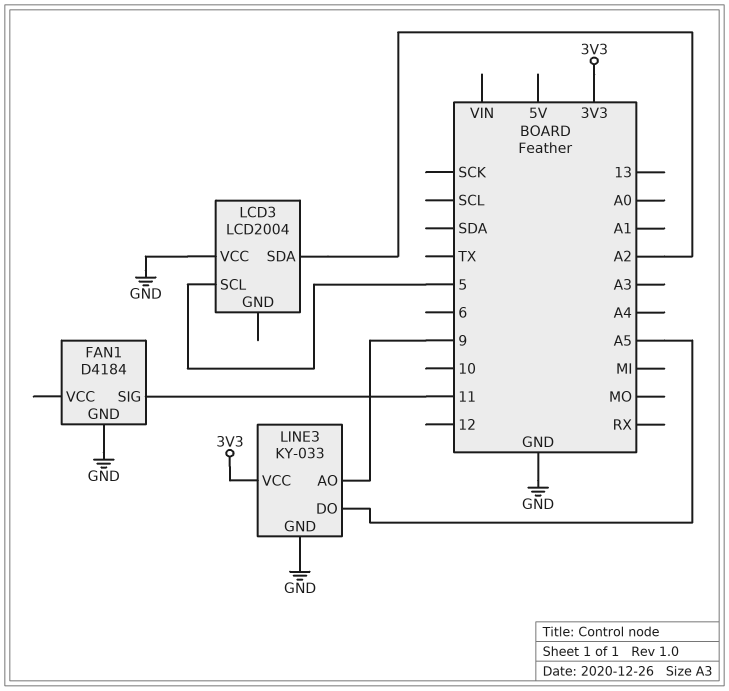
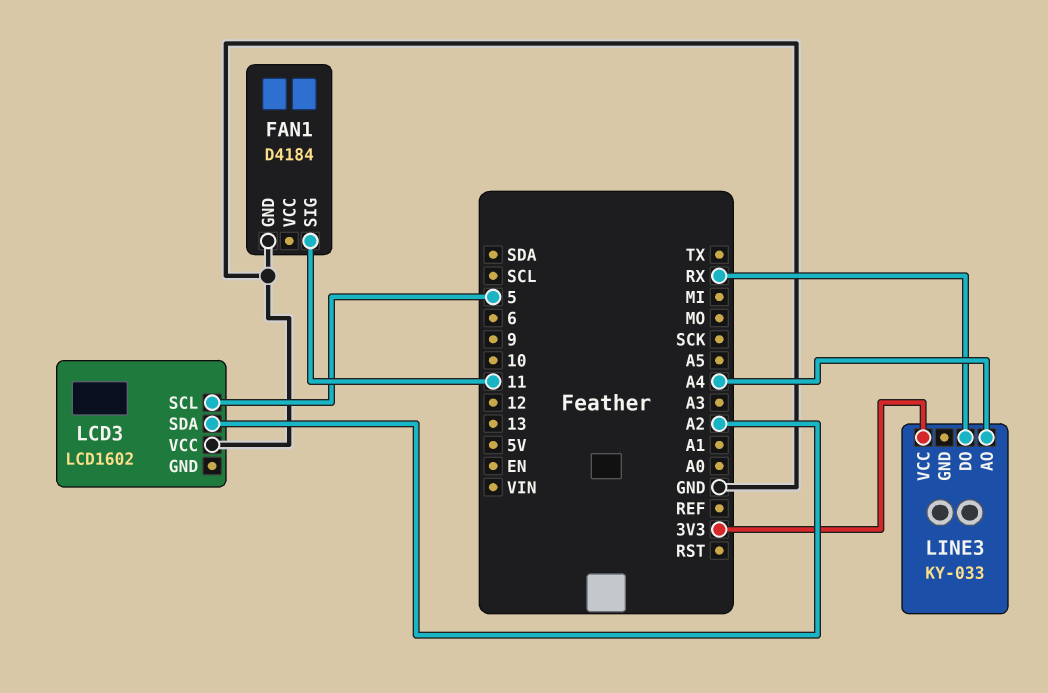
LCD3: LCD2004 -> LCD1602
LINE3 pin AO: 9 -> A4
LINE3 pin DO: A5 -> RX
LINE3 pin GND: GND -> none

